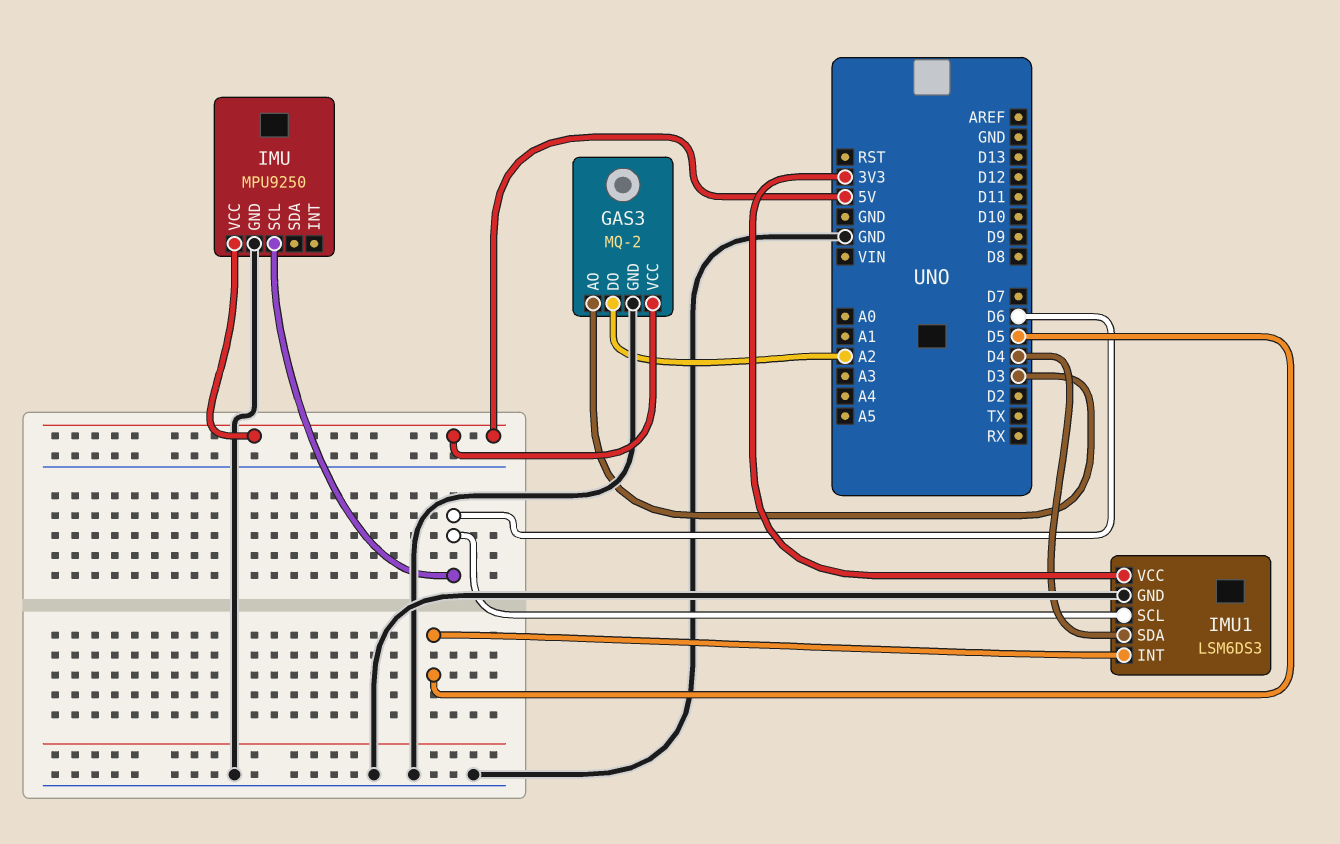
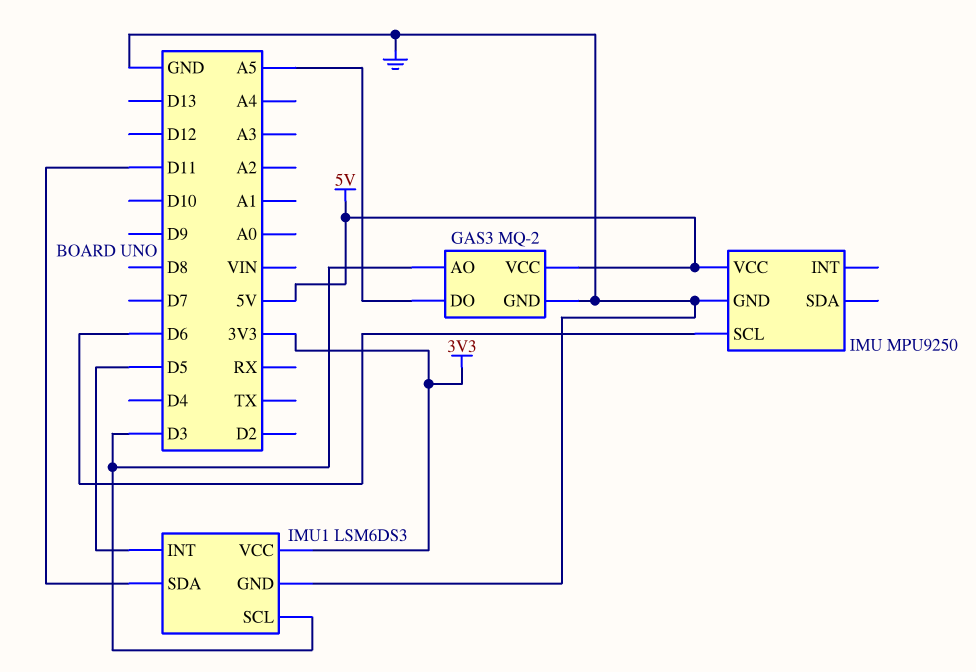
GAS3 pin DO: A2 -> A5
IMU1 pin SCL: D6 -> D3
IMU1 pin SDA: D4 -> D11

